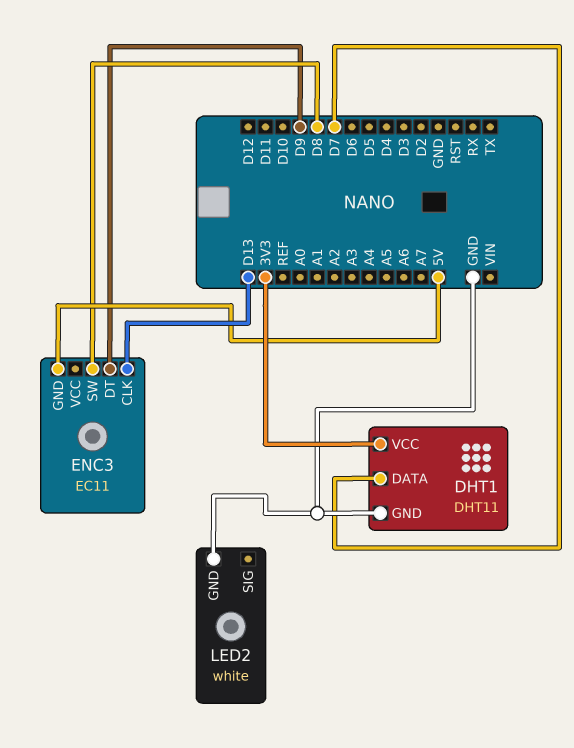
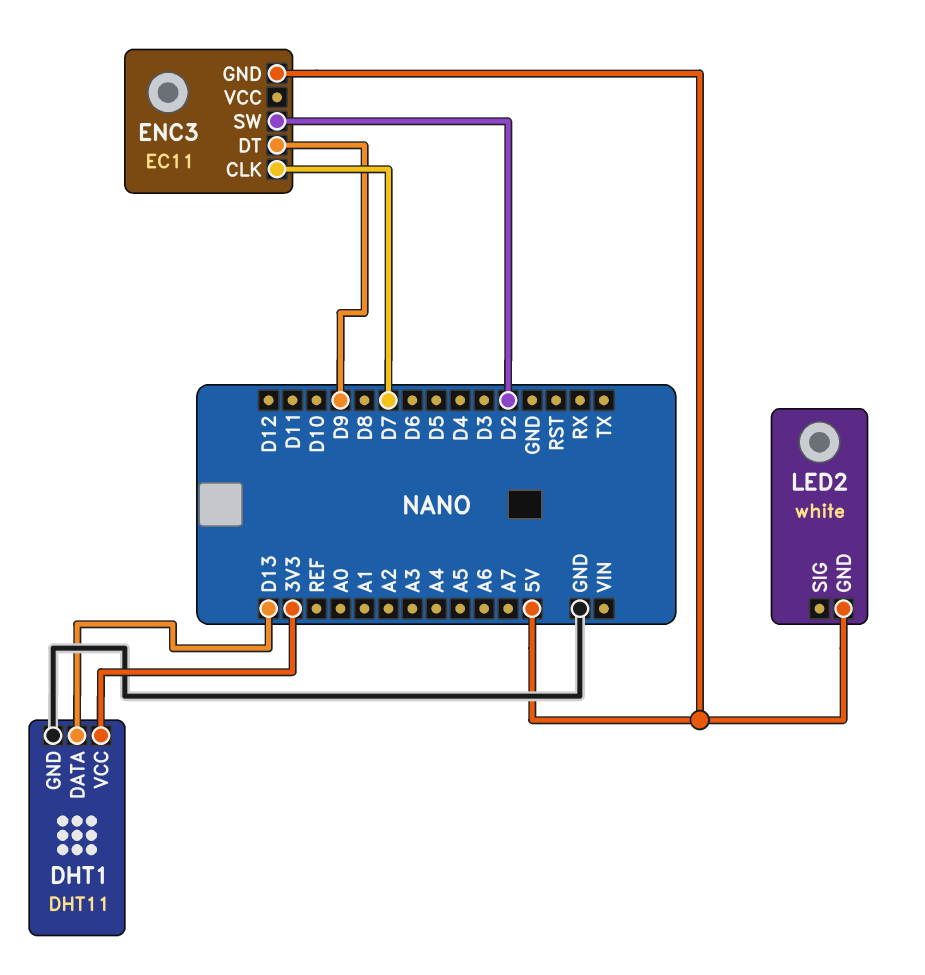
DHT1 pin DATA: D7 -> D13
ENC3 pin CLK: D13 -> D7
ENC3 pin SW: D8 -> D2
LED2 pin GND: GND -> 5V

